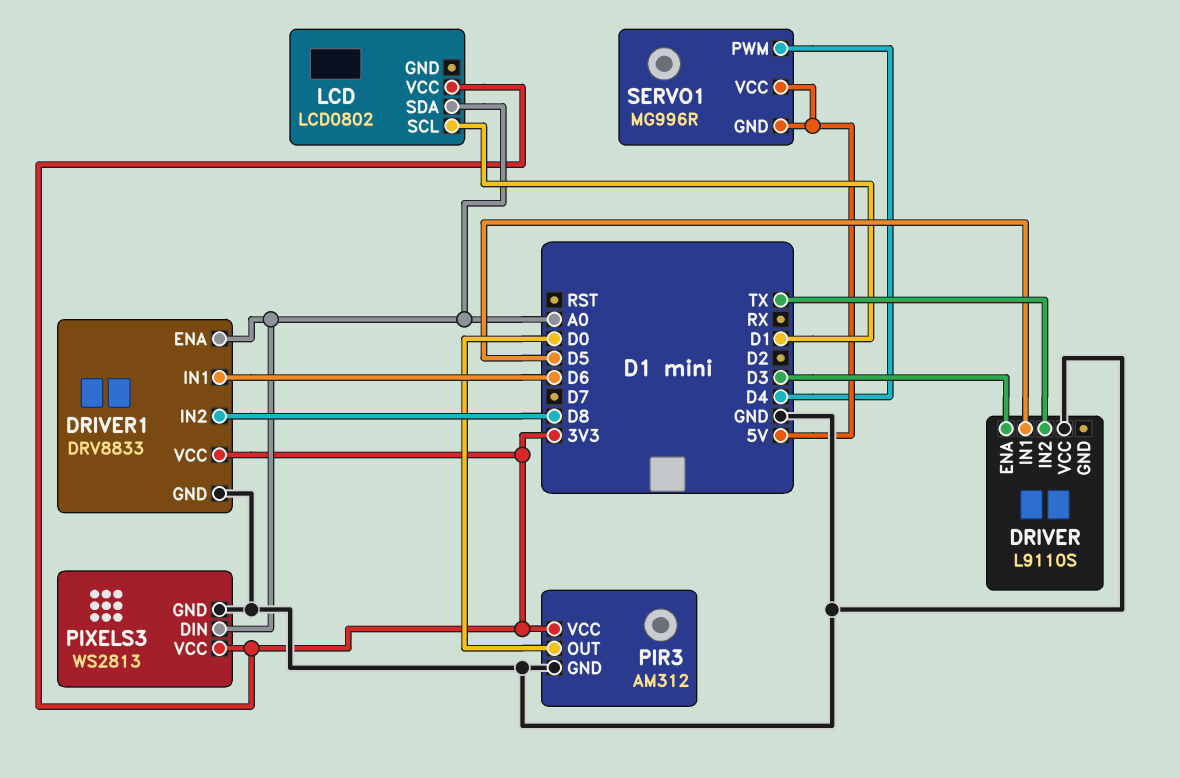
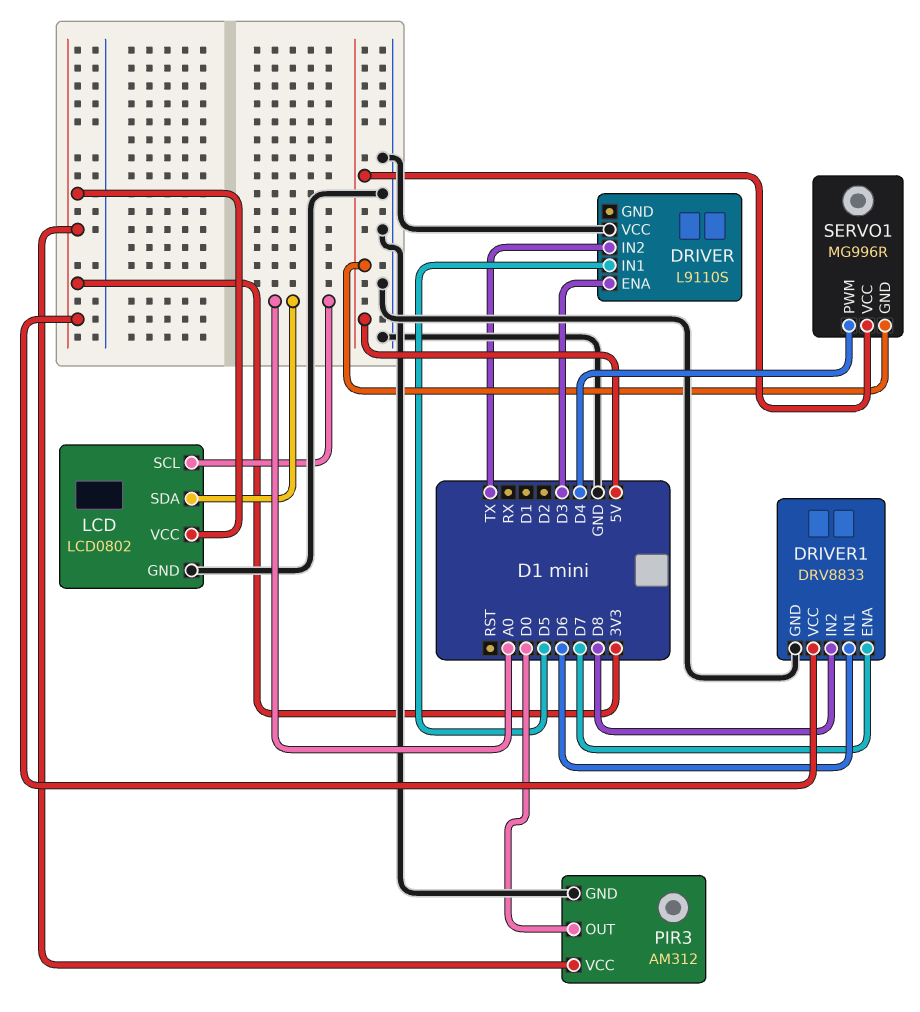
DRIVER1 pin ENA: A0 -> D7
LCD pin GND: none -> GND
LCD pin SCL: D1 -> A0
PIXELS3: WS2813 -> none
PIXELS3 pin DIN: A0 -> none
PIXELS3 pin GND: GND -> none
PIXELS3 pin VCC: 3V3 -> none

